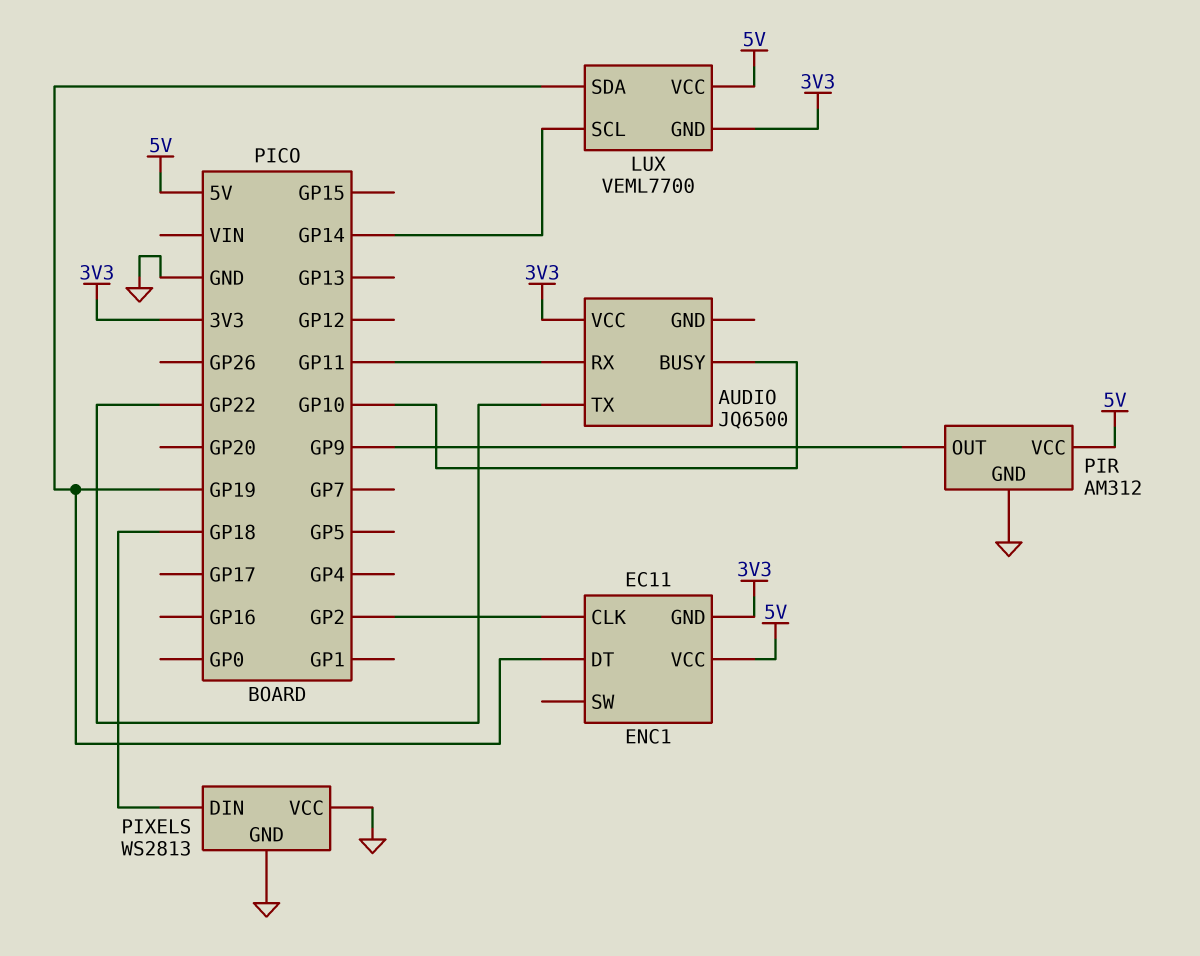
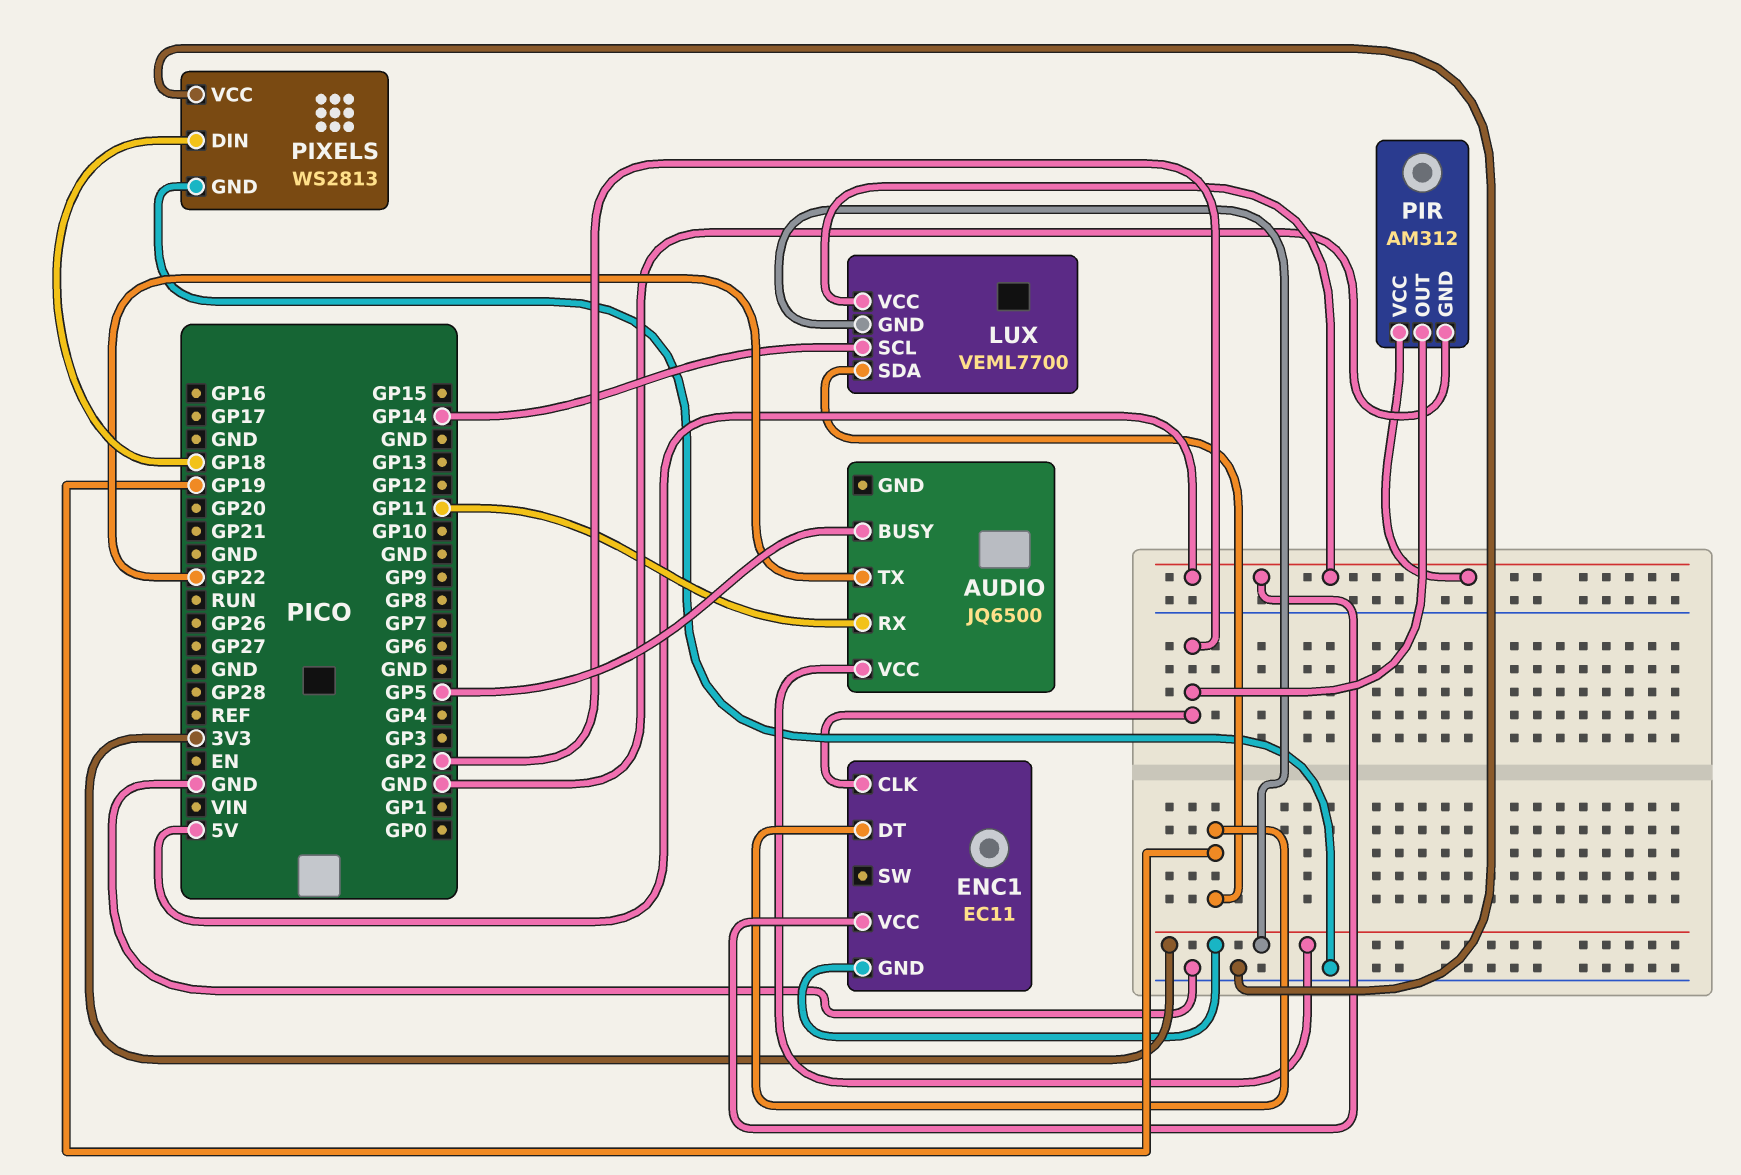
AUDIO pin BUSY: GP10 -> GP5
PIR pin OUT: GP9 -> GP2

